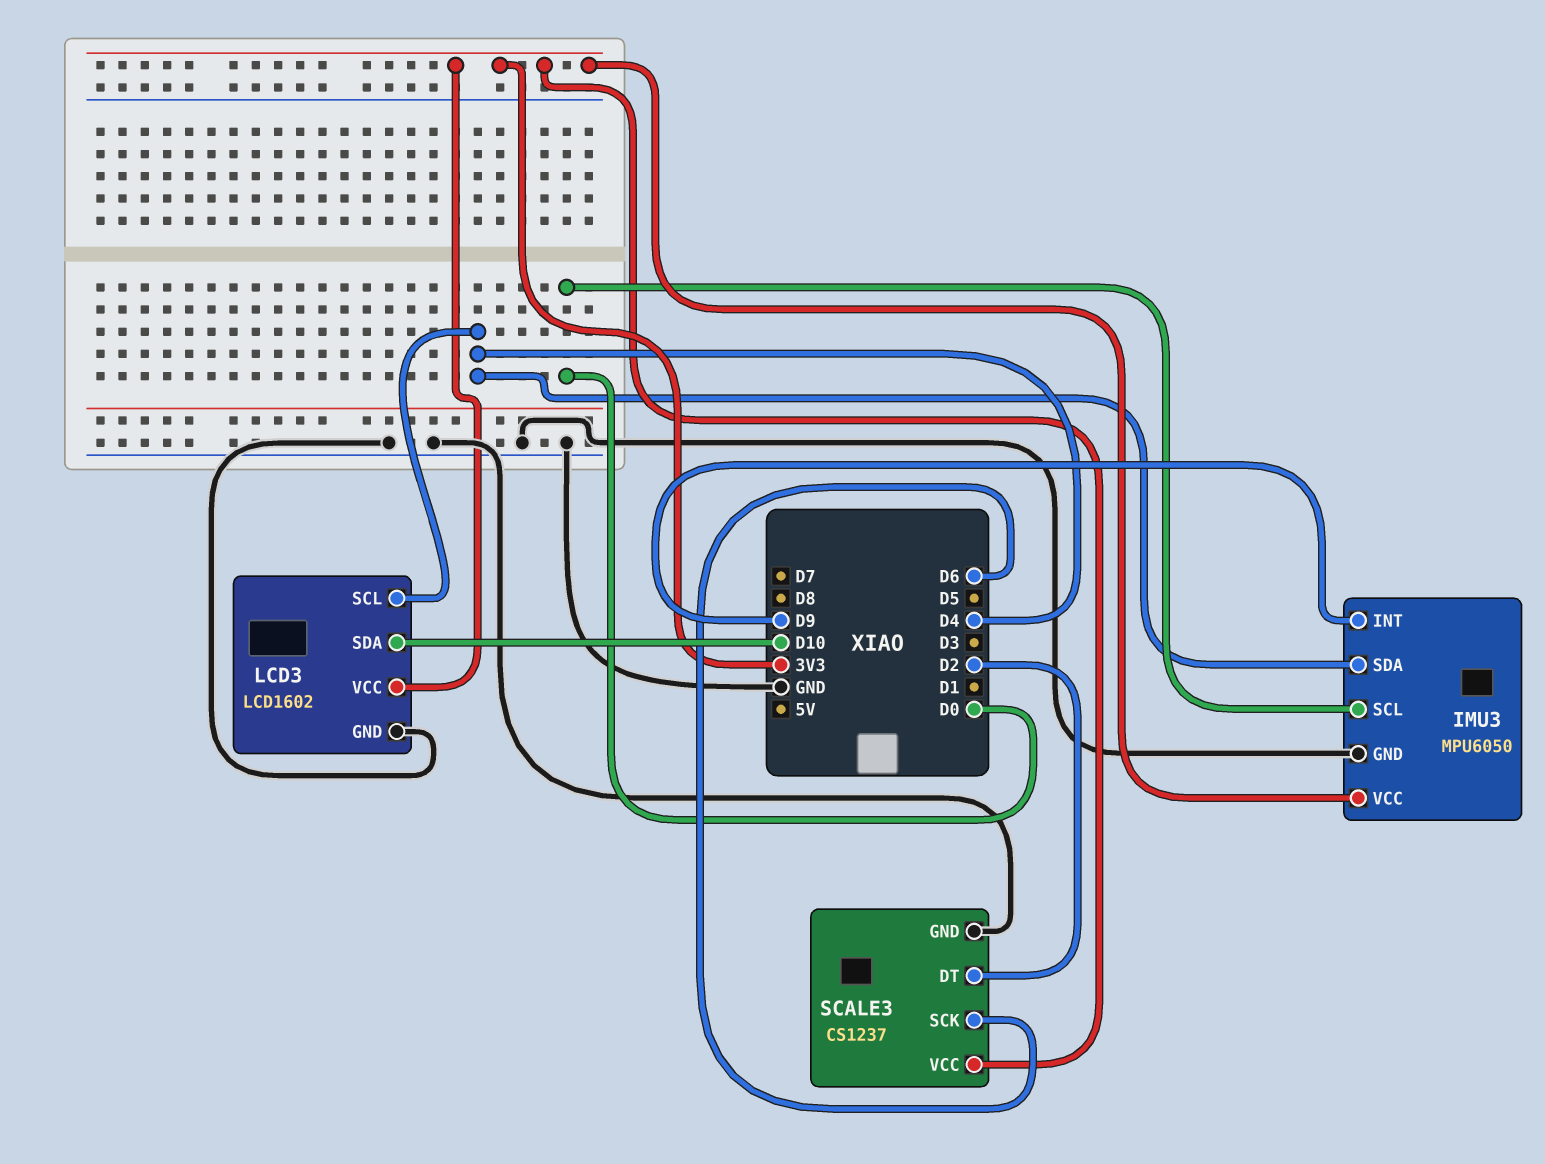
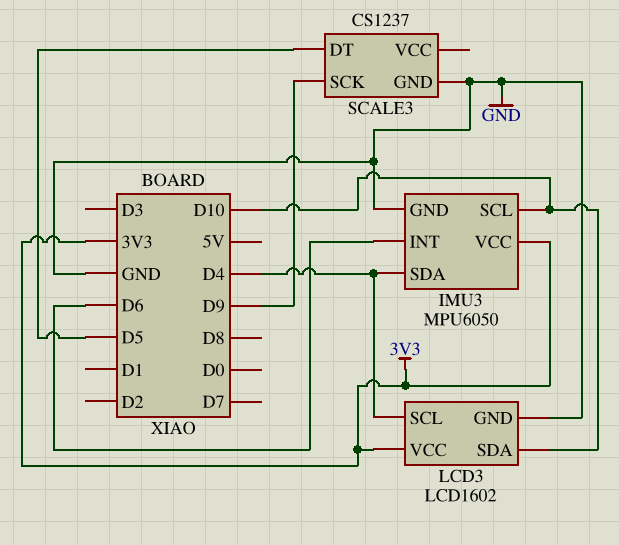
IMU3 pin INT: D9 -> D6
IMU3 pin SCL: D0 -> D10
SCALE3 pin DT: D2 -> D5
SCALE3 pin SCK: D6 -> D9
SCALE3 pin VCC: 3V3 -> none

